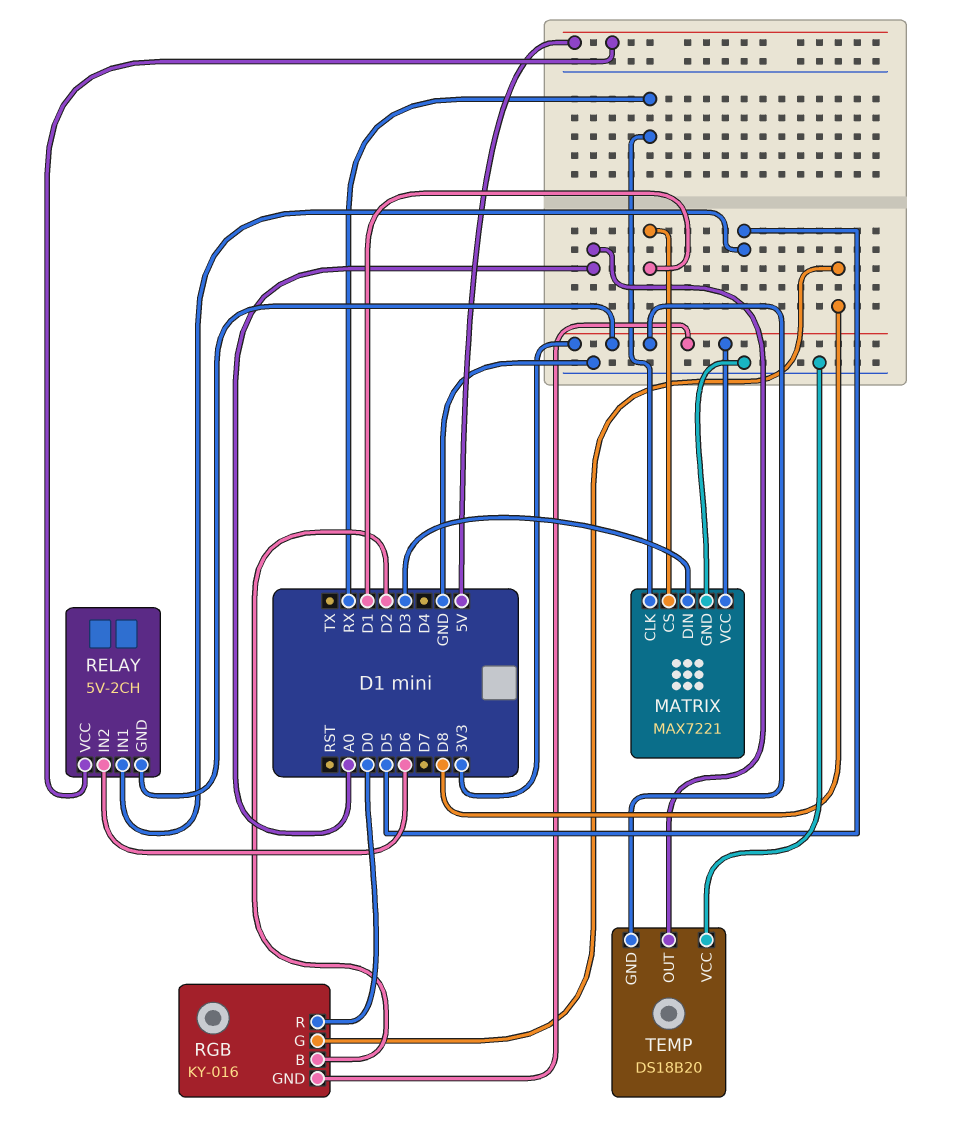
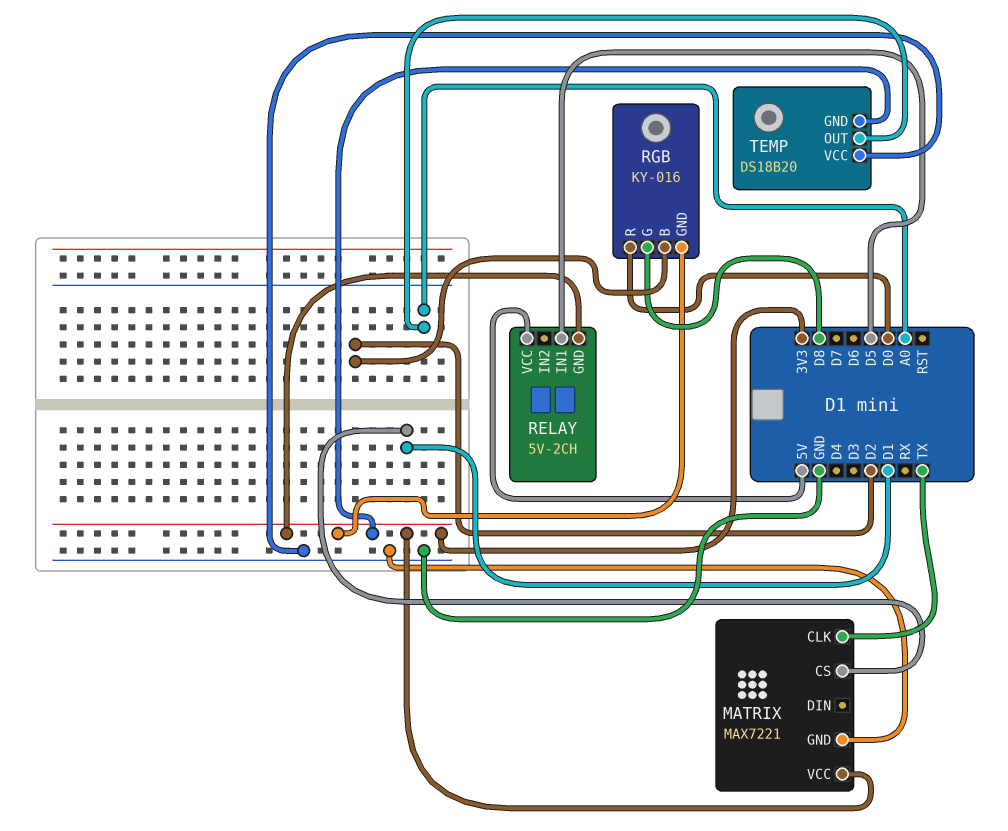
MATRIX pin CLK: RX -> TX
MATRIX pin DIN: D3 -> none
RELAY pin IN2: D6 -> none

